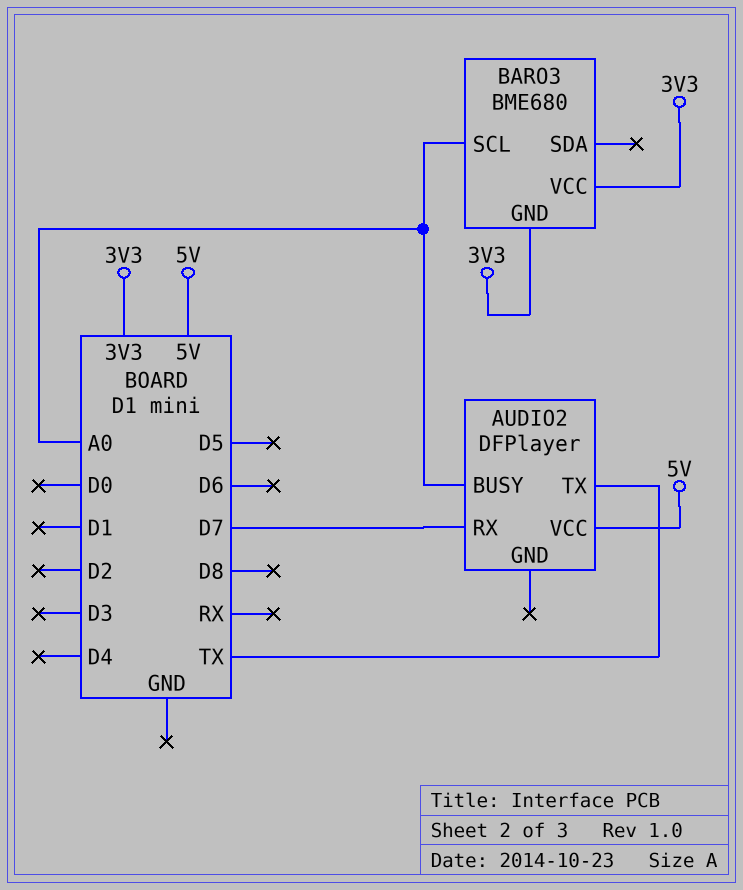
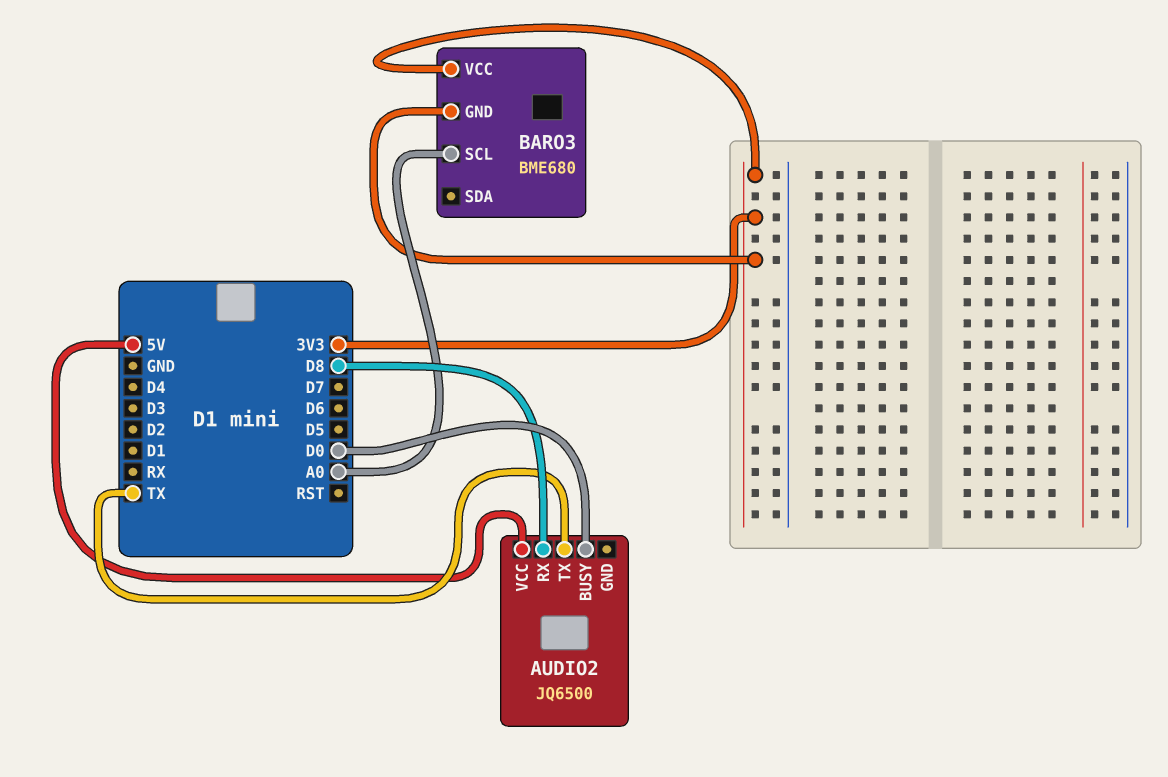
AUDIO2: DFPlayer -> JQ6500
AUDIO2 pin BUSY: A0 -> D0
AUDIO2 pin RX: D7 -> D8

